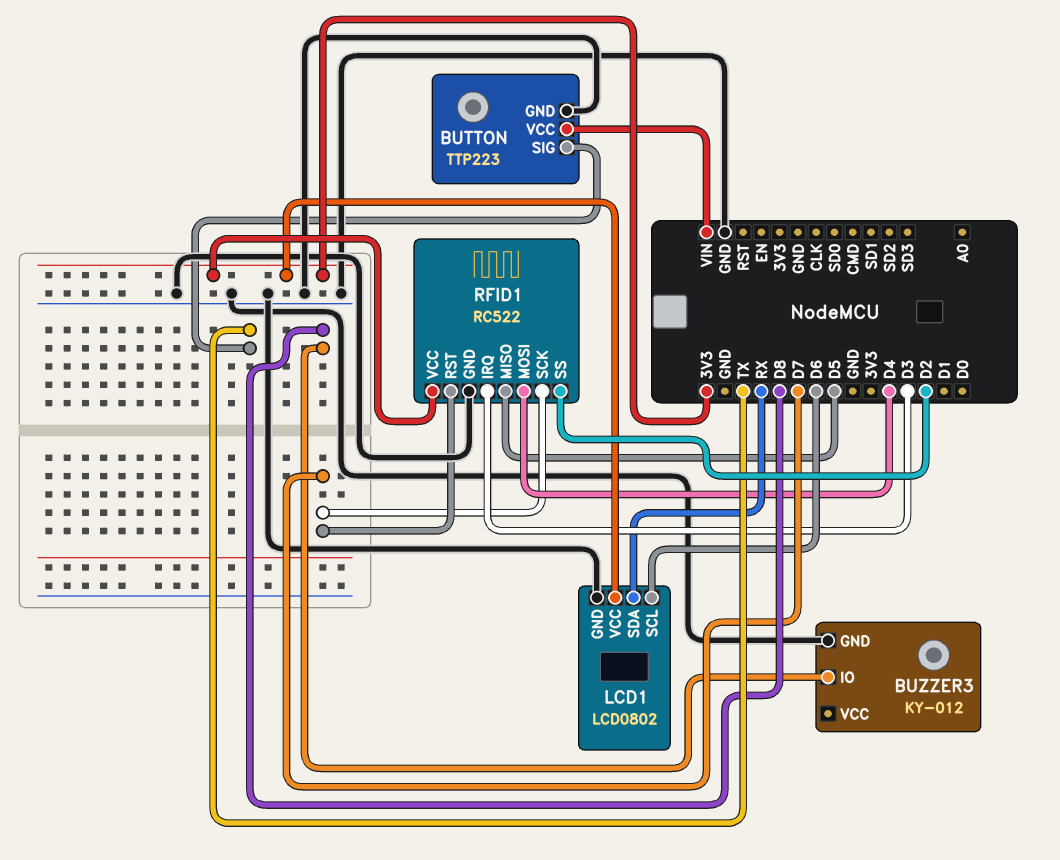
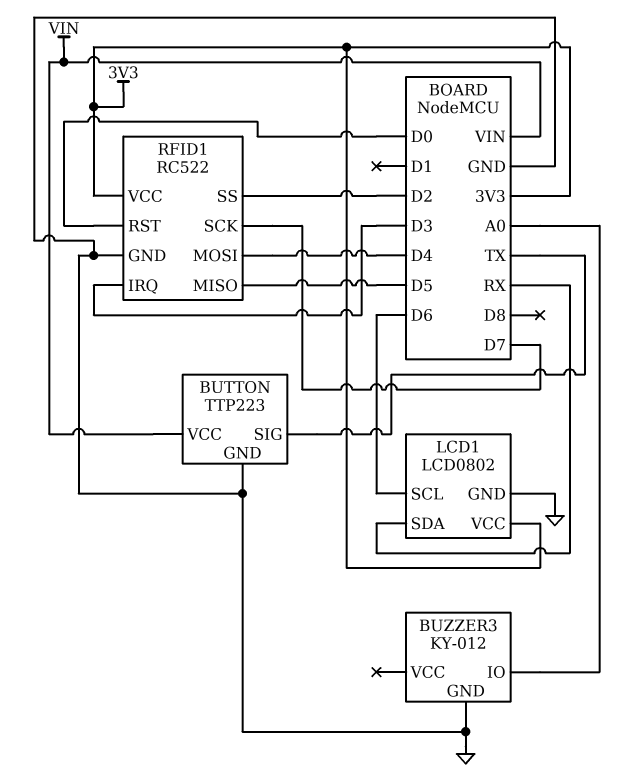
BUZZER3 pin IO: D8 -> A0
RFID1 pin RST: D7 -> D0

